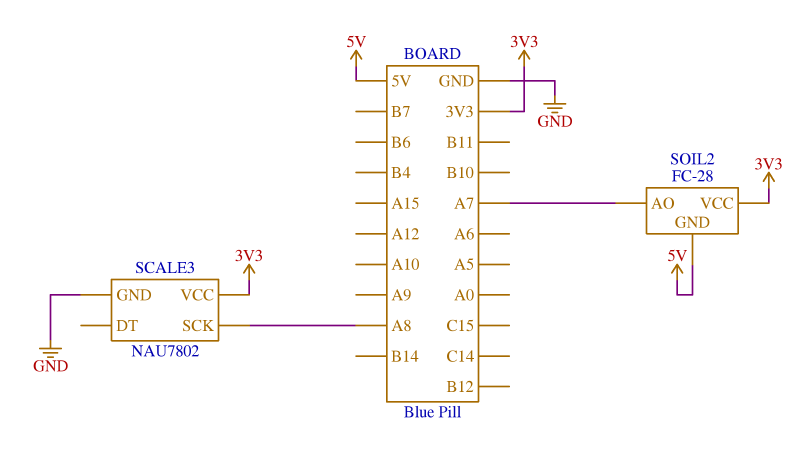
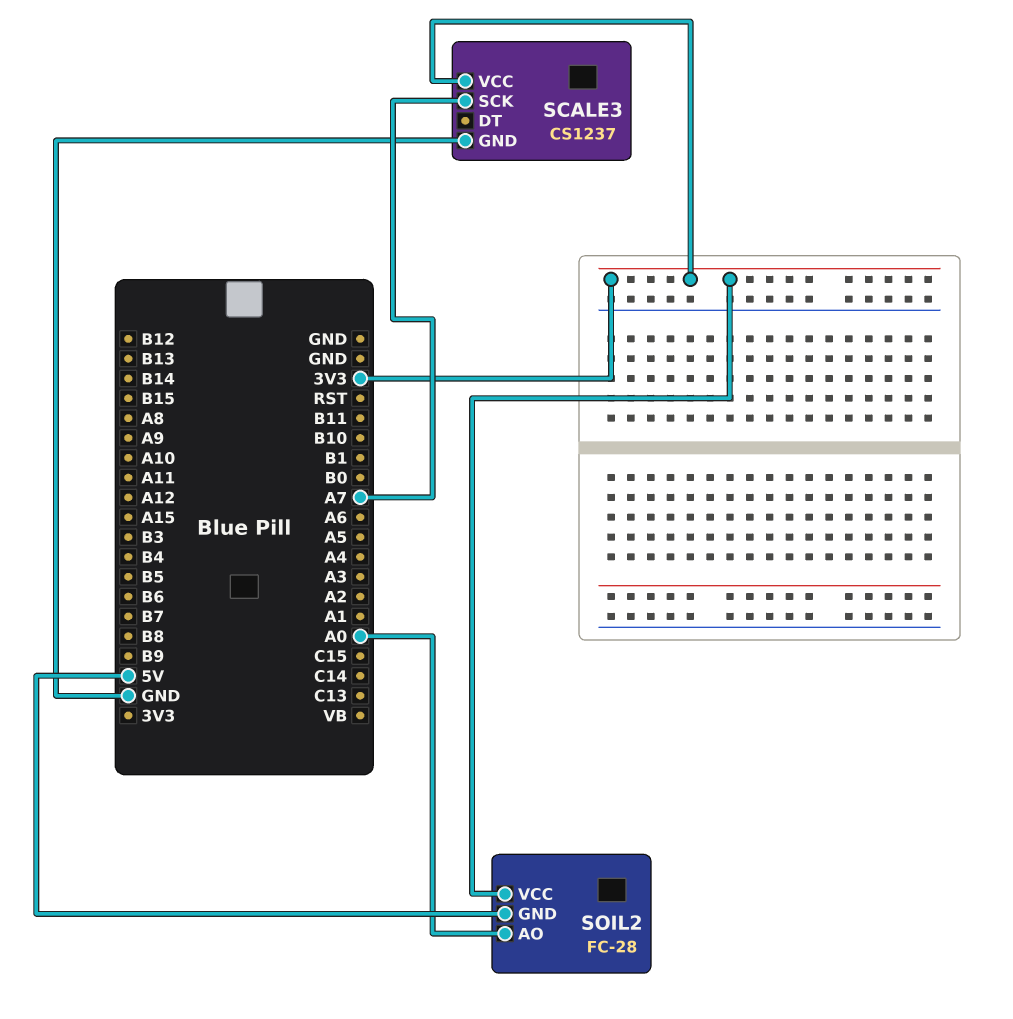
SCALE3: NAU7802 -> CS1237
SCALE3 pin SCK: A8 -> A7
SOIL2 pin AO: A7 -> A0

